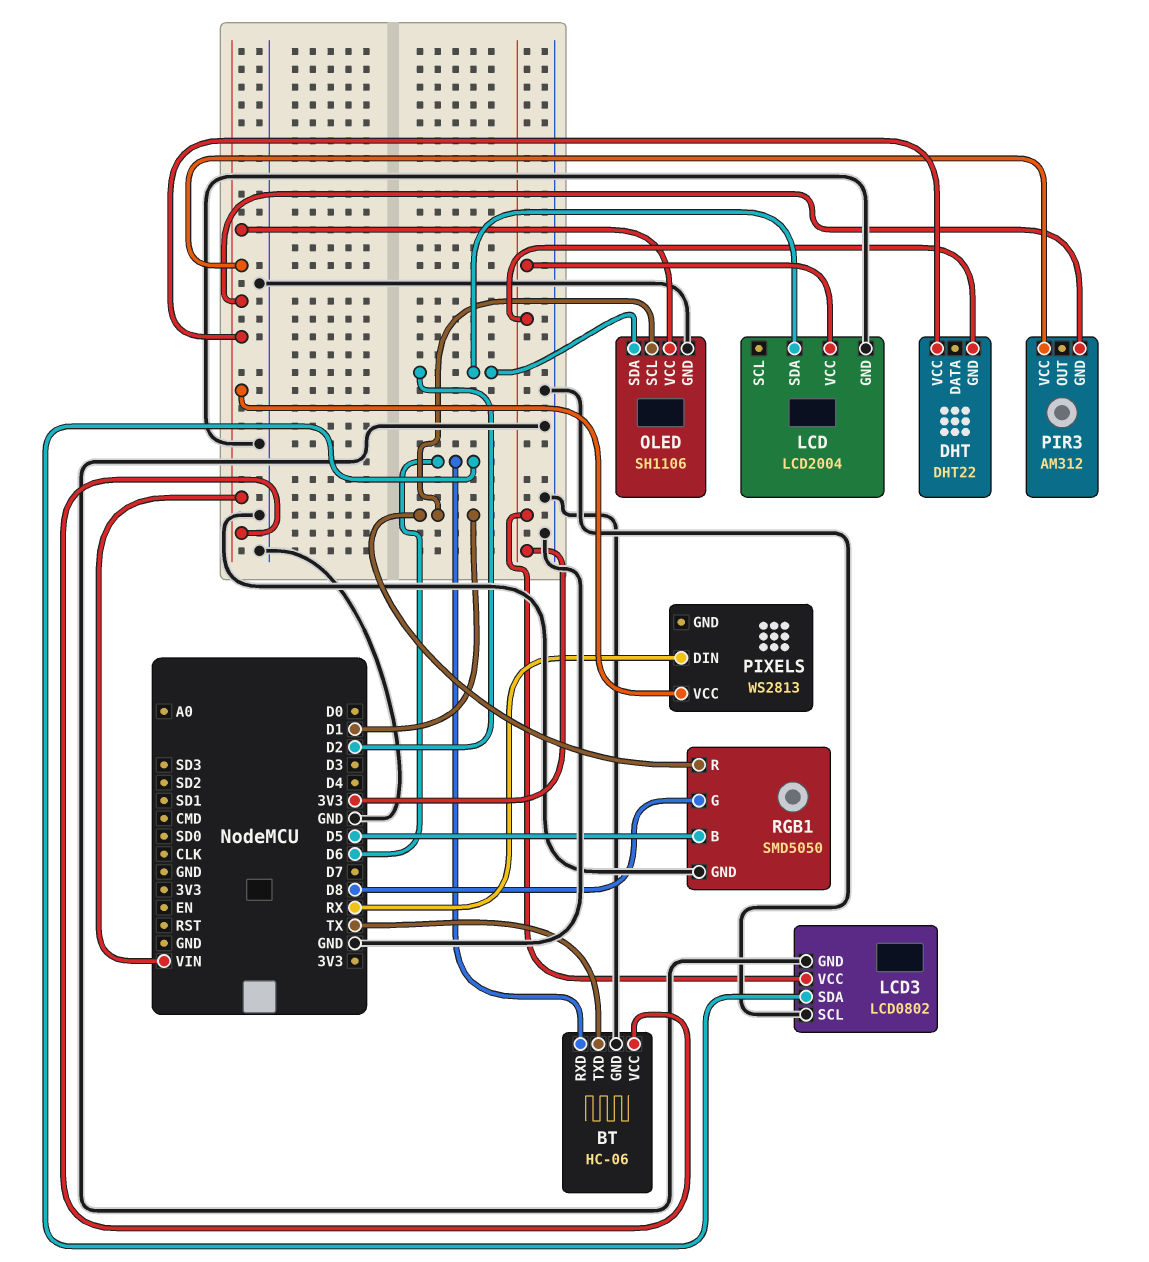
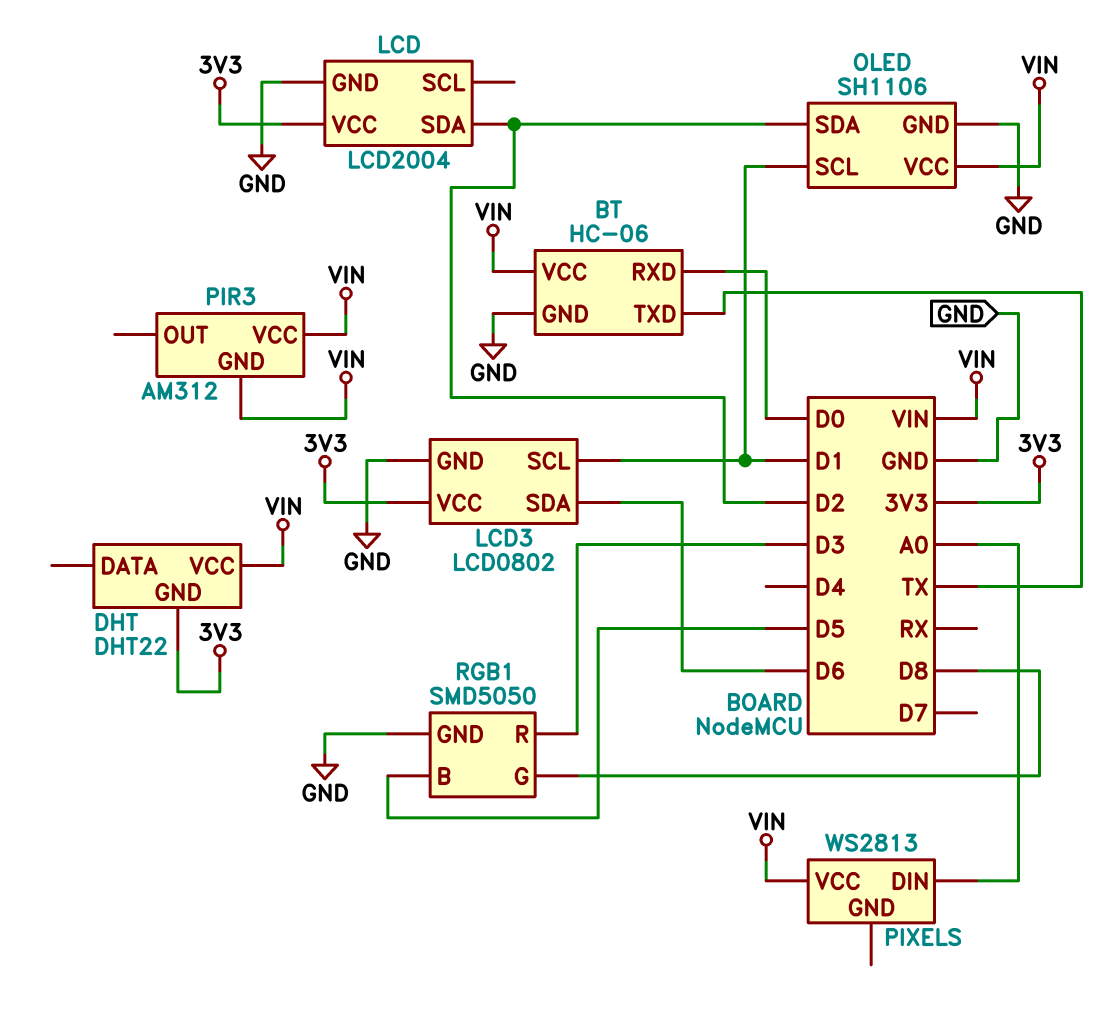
BT pin RXD: D6 -> D0
LCD3 pin SCL: GND -> D1
PIXELS pin DIN: RX -> A0
RGB1 pin R: D1 -> D3

